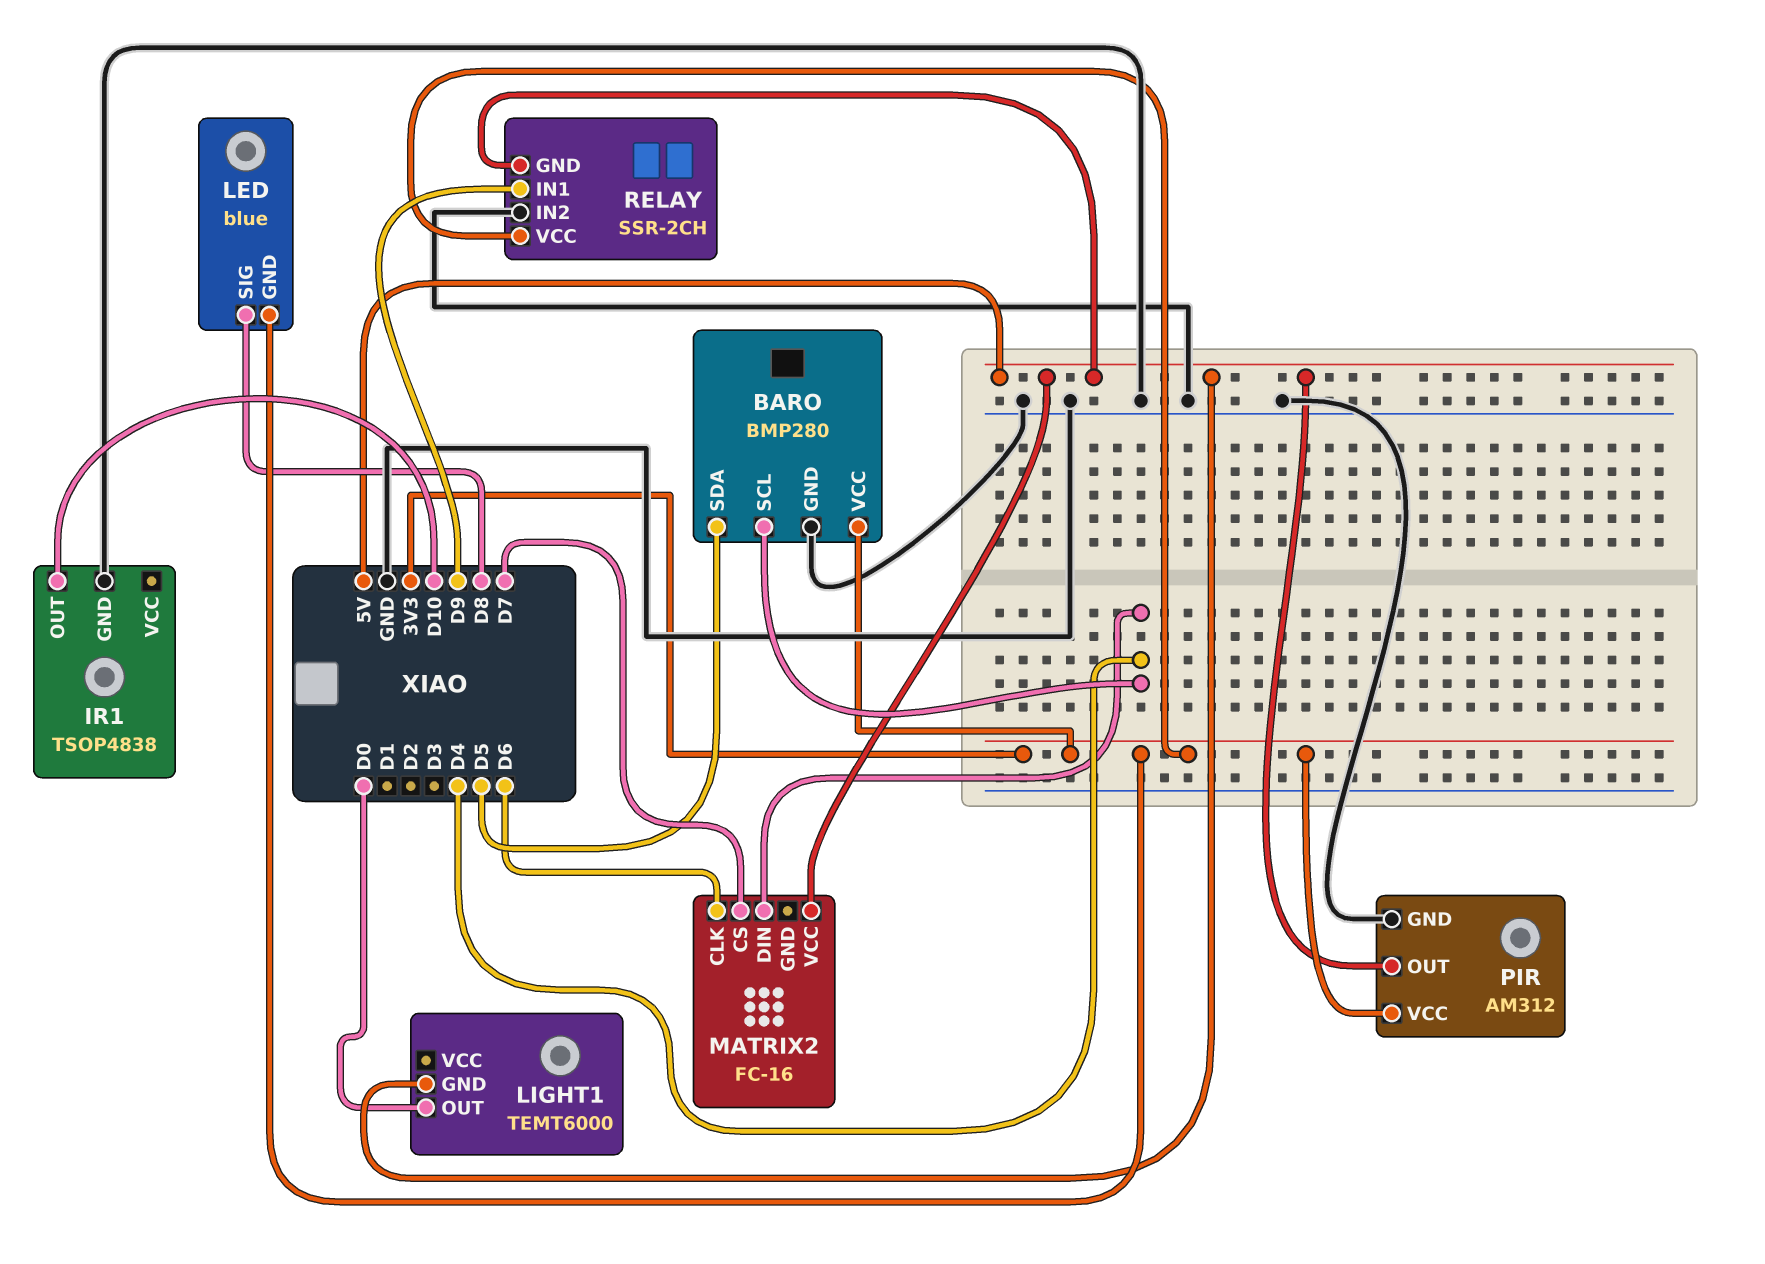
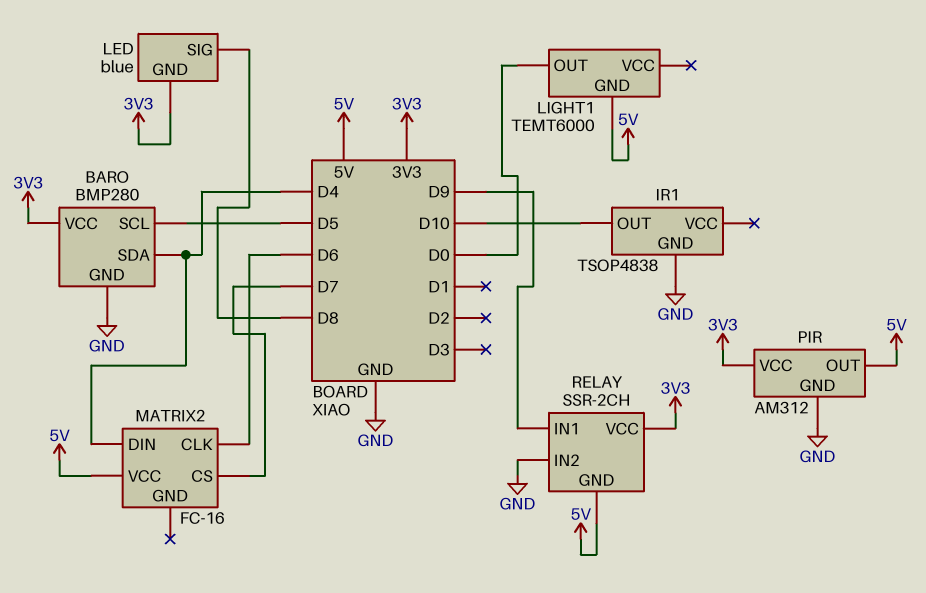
BARO pin SCL: D4 -> D5
BARO pin SDA: D5 -> D4

